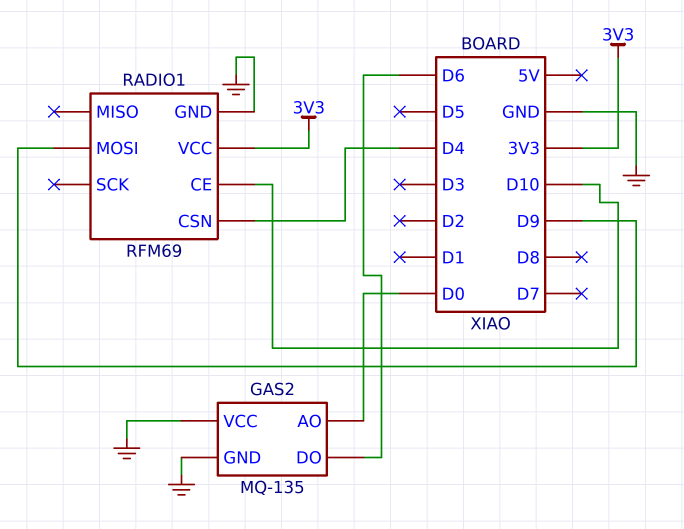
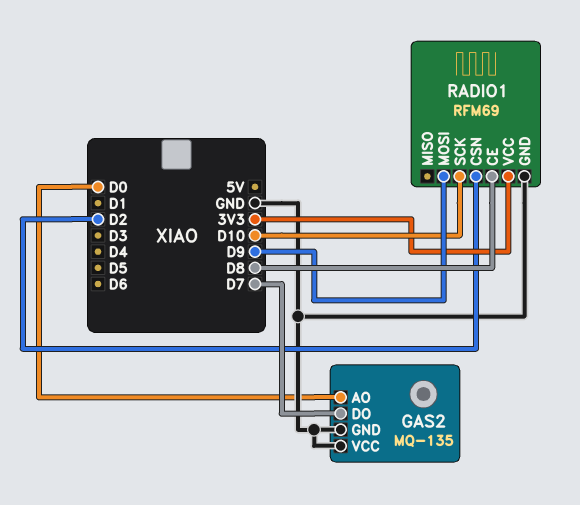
GAS2 pin DO: D6 -> D7
RADIO1 pin CE: D10 -> D8
RADIO1 pin CSN: D4 -> D2
RADIO1 pin SCK: none -> D10

